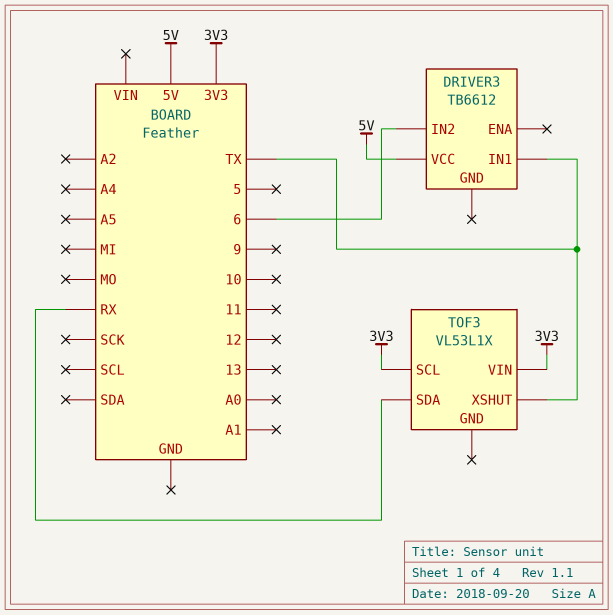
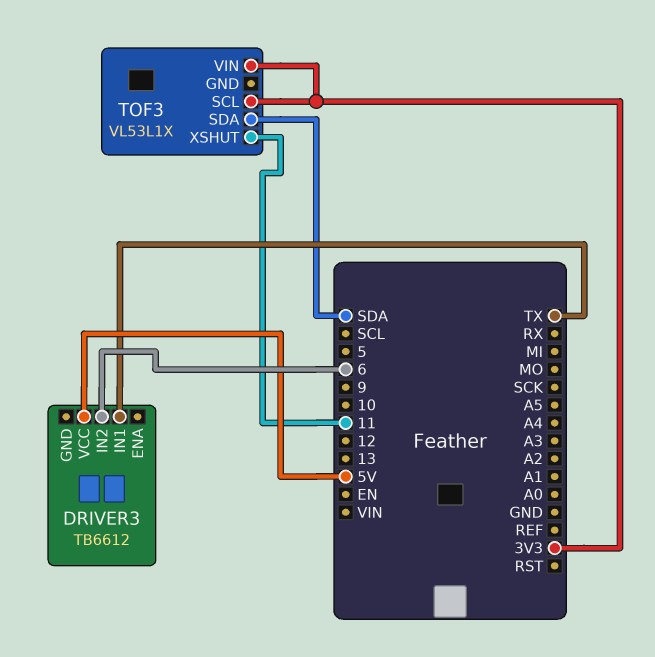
TOF3 pin SDA: RX -> SDA
TOF3 pin XSHUT: TX -> 11

